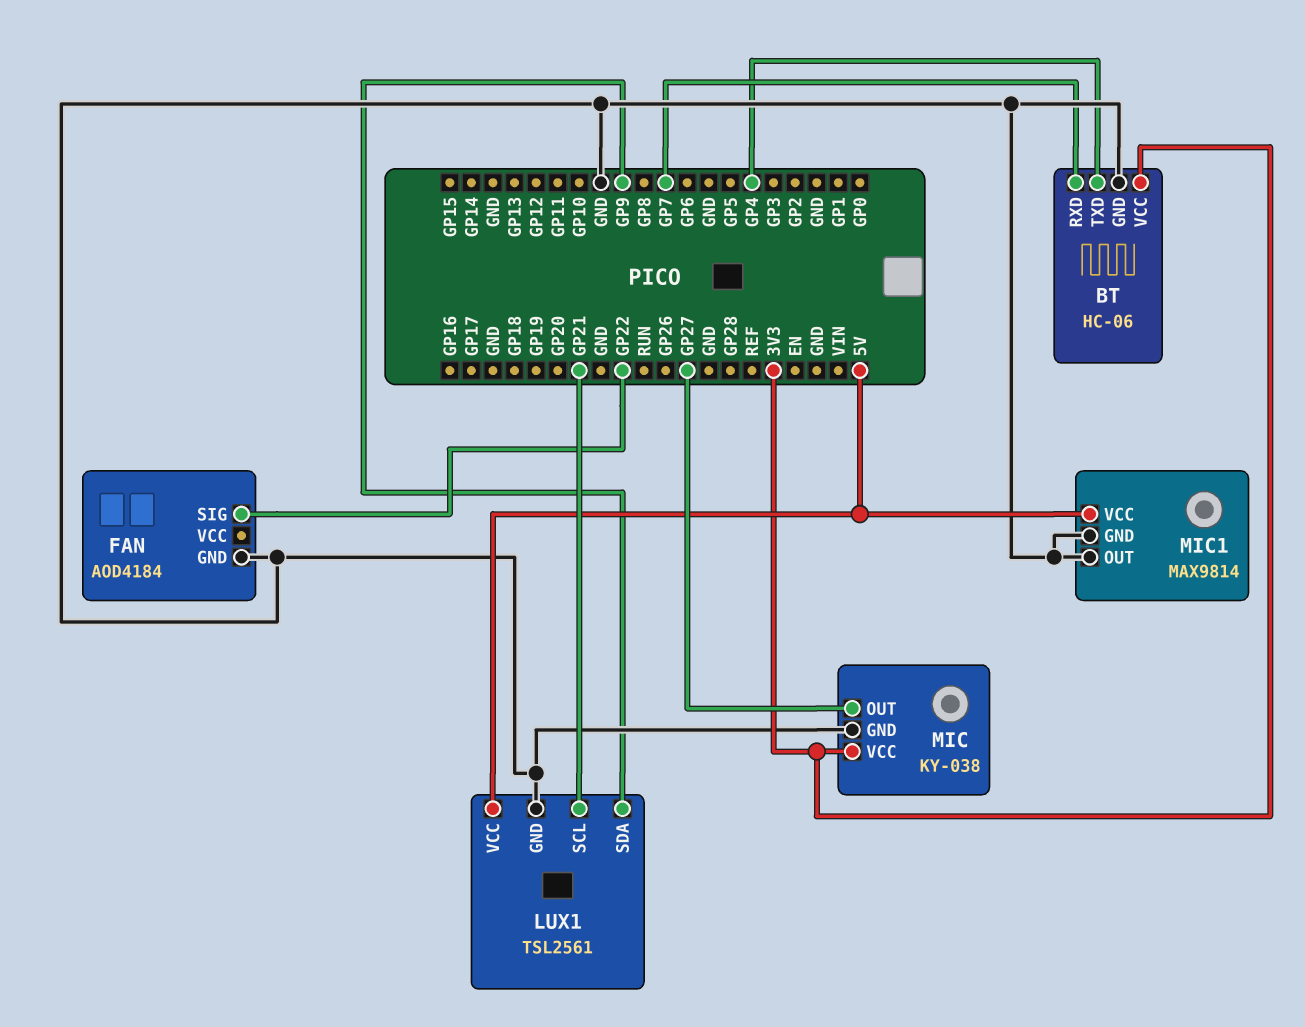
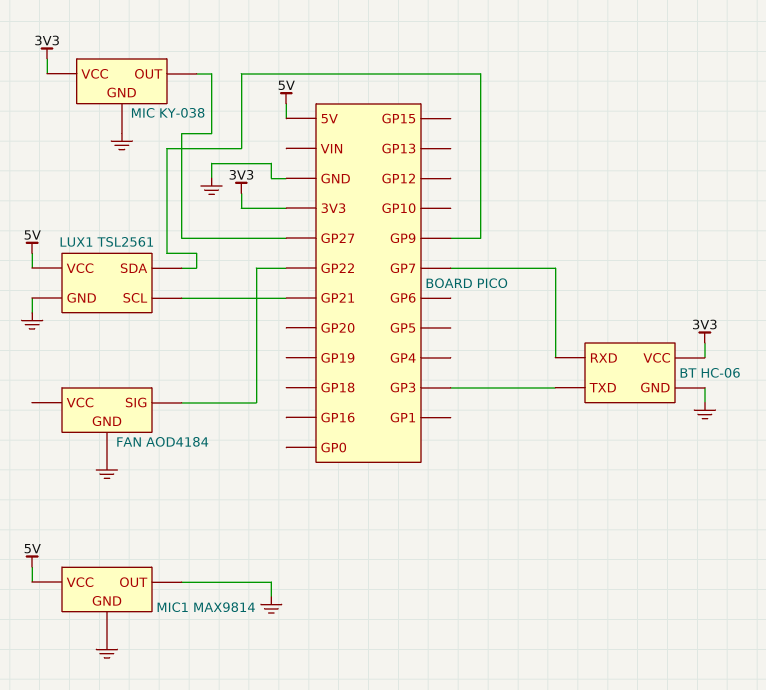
BT pin TXD: GP4 -> GP3

